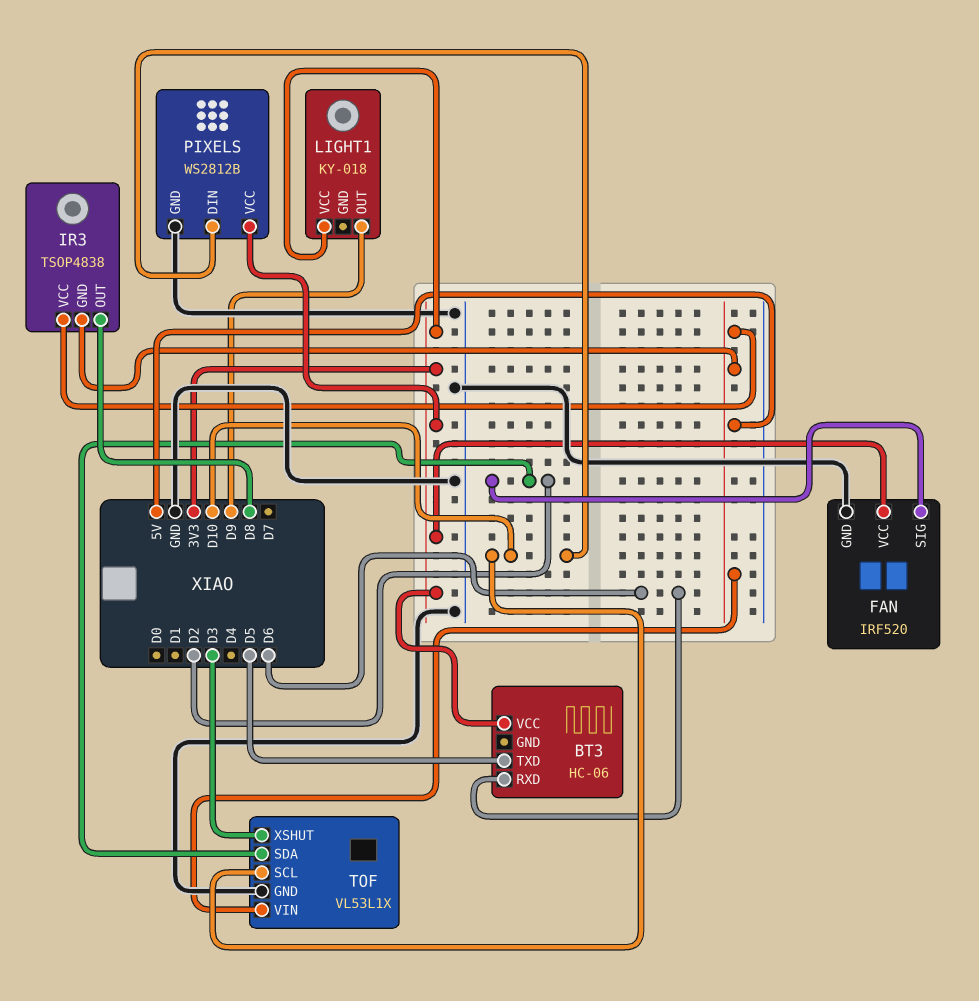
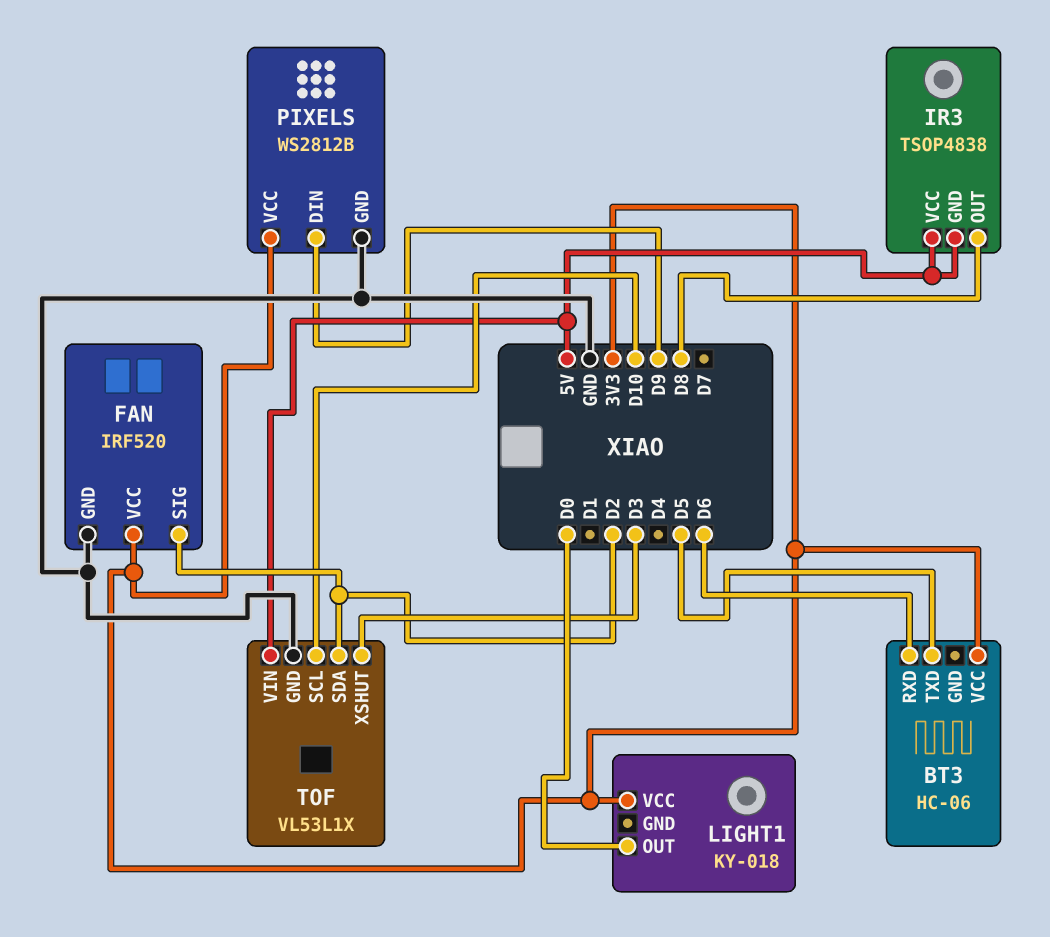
LIGHT1 pin OUT: D9 -> D0
PIXELS pin DIN: D10 -> D9

